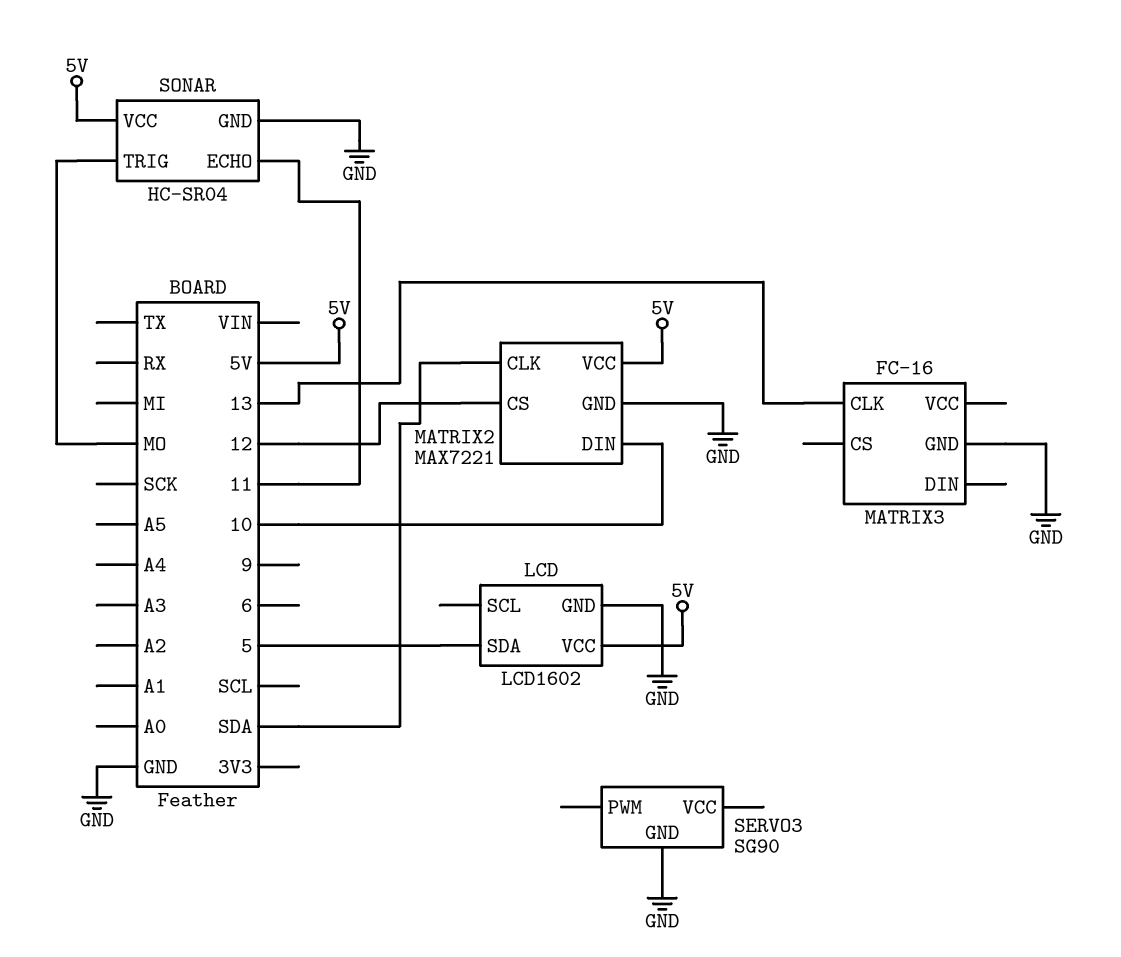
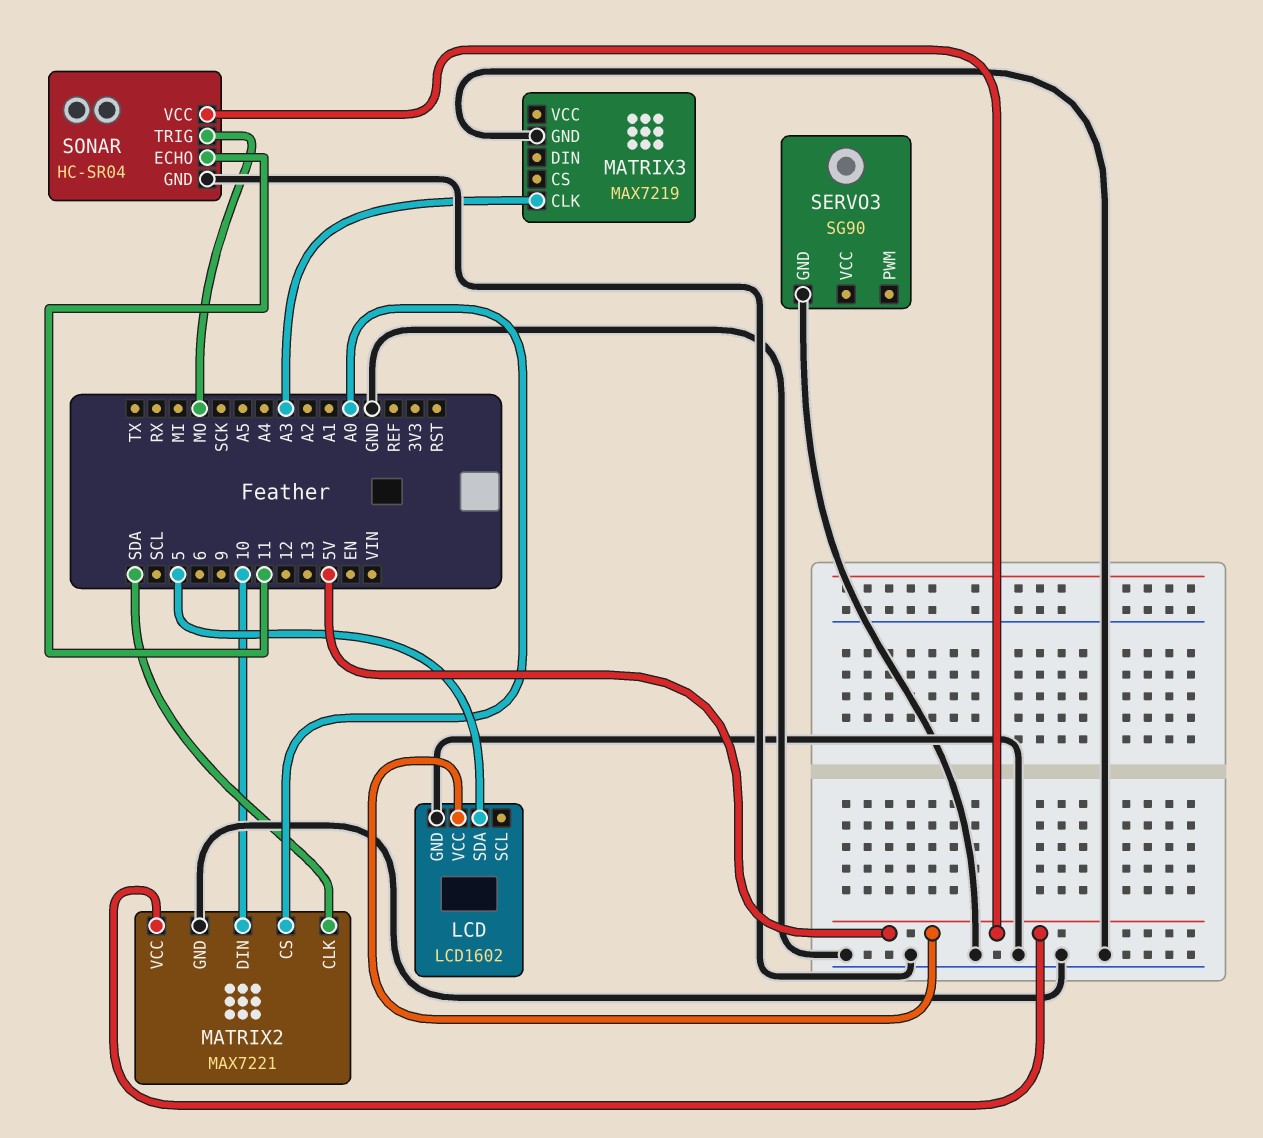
MATRIX2 pin CS: 12 -> A0
MATRIX3: FC-16 -> MAX7219
MATRIX3 pin CLK: 13 -> A3

